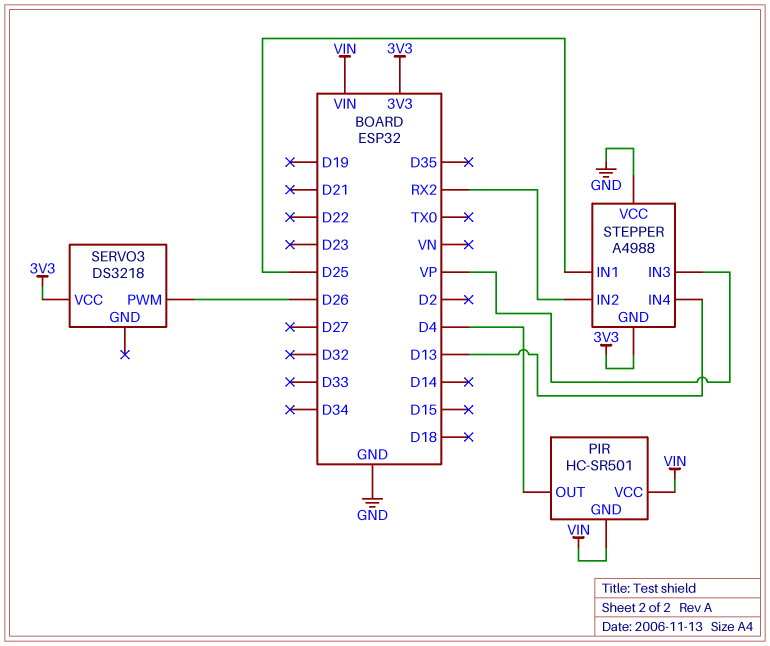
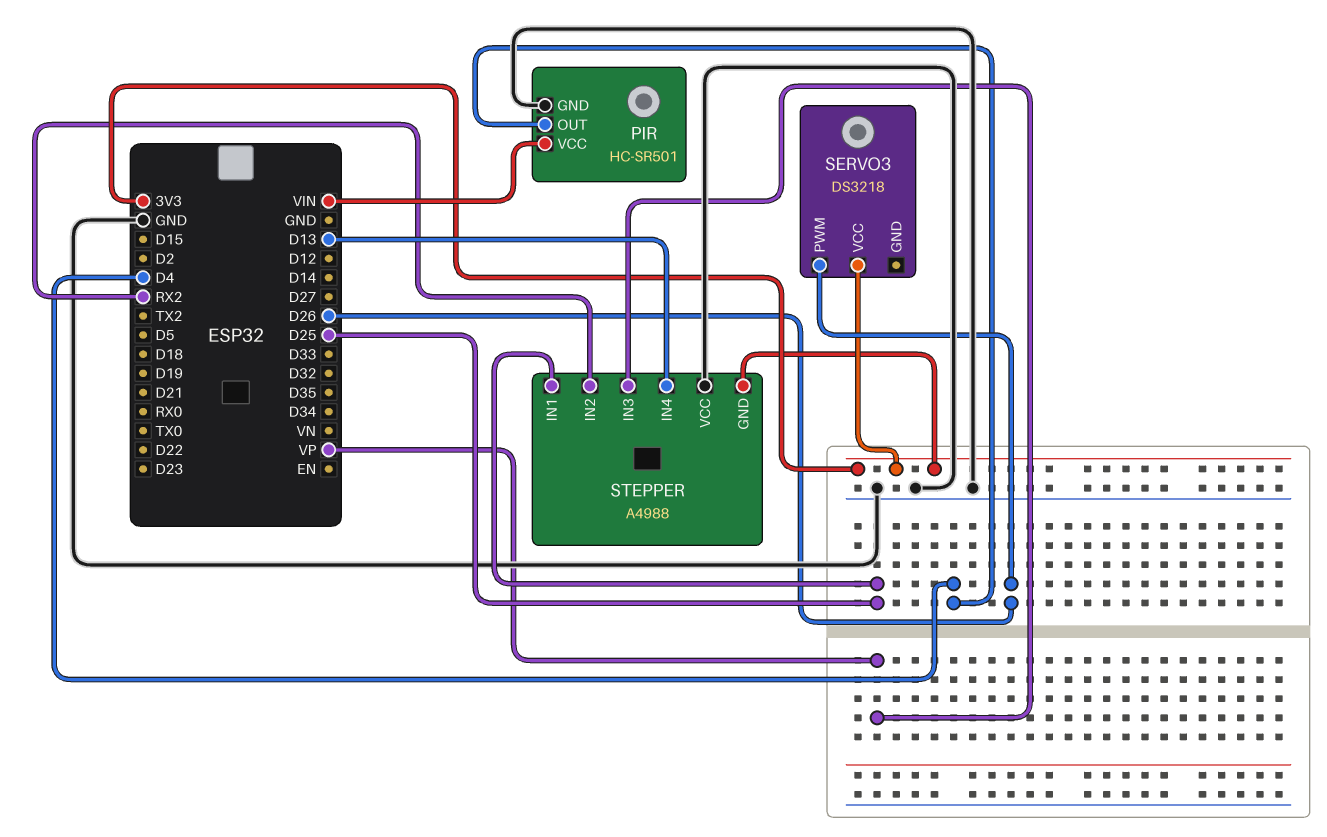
PIR pin GND: VIN -> GND

